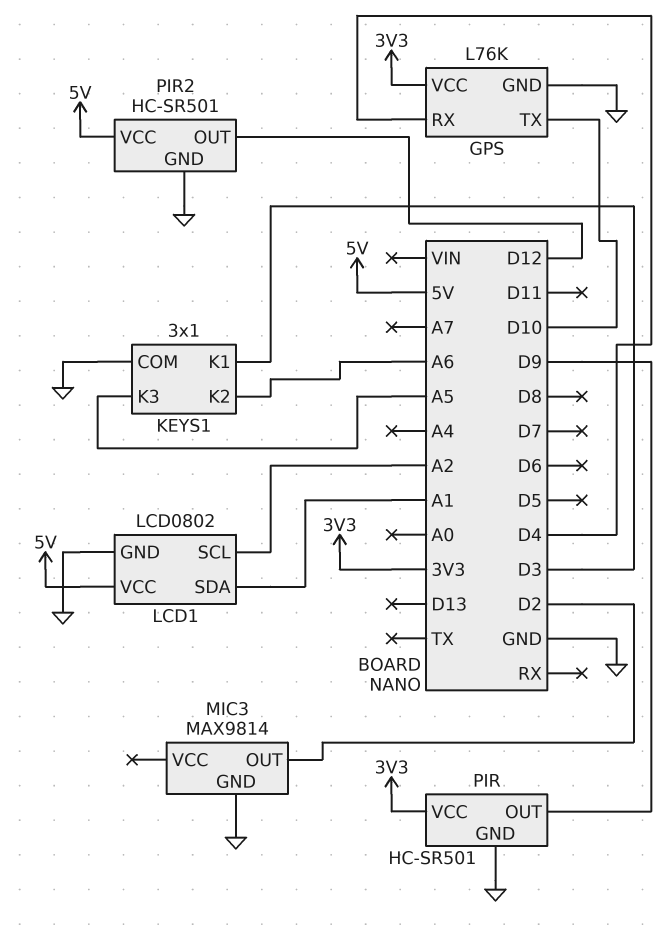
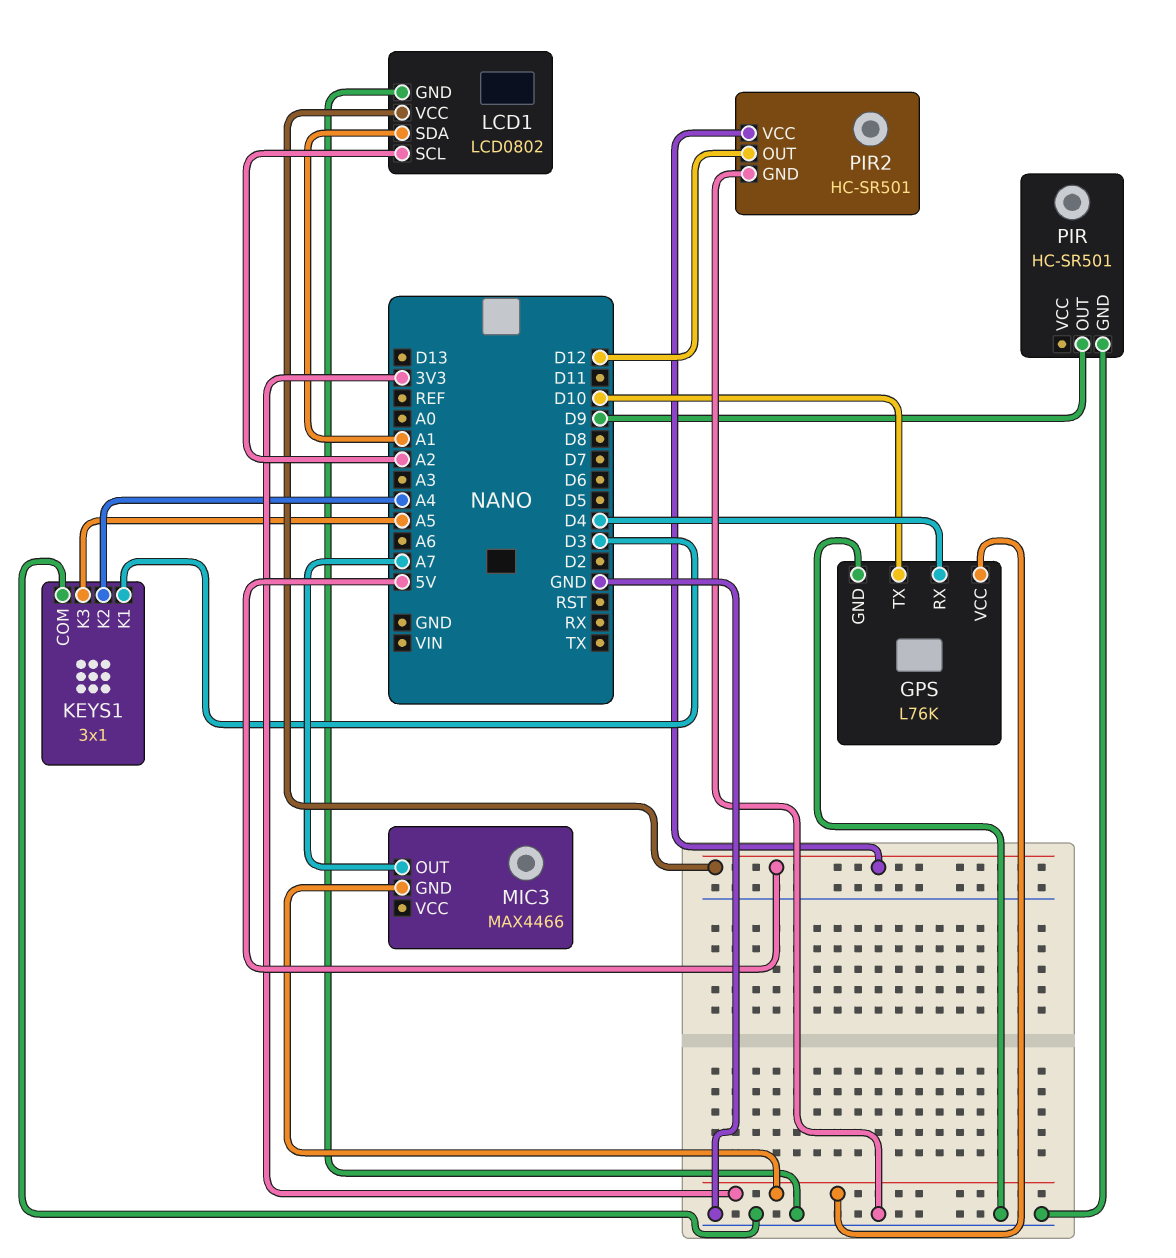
KEYS1 pin K2: A6 -> A4
MIC3: MAX9814 -> MAX4466
MIC3 pin GND: GND -> 3V3
MIC3 pin OUT: D2 -> A7
PIR pin VCC: 3V3 -> none

